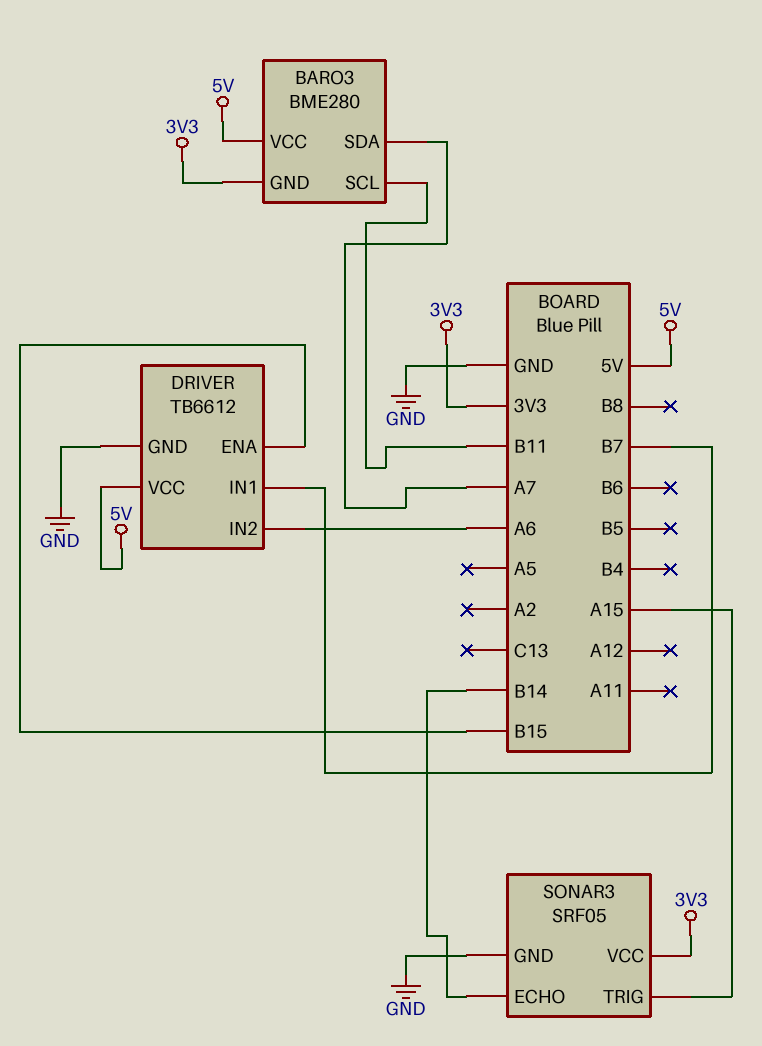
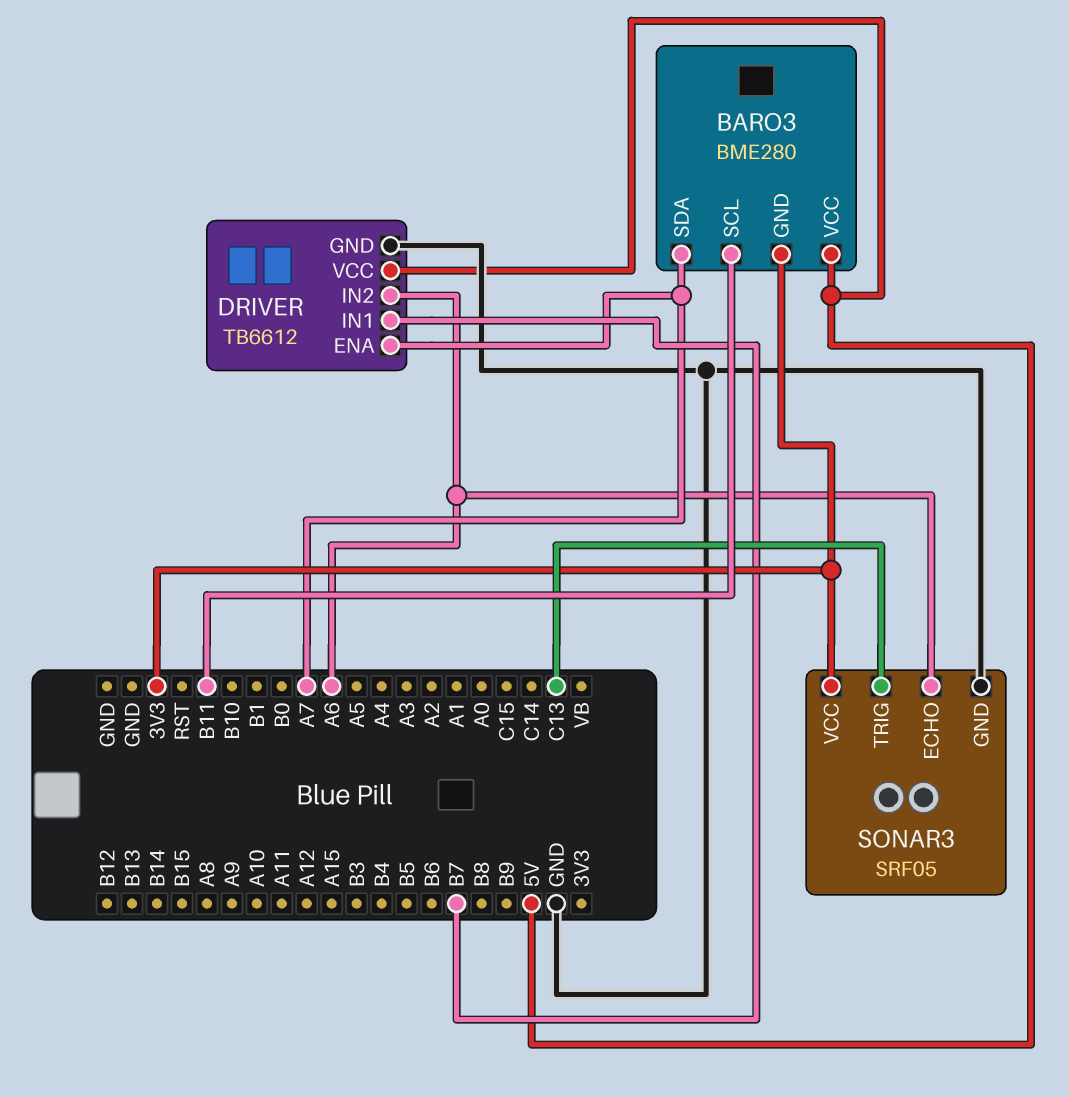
DRIVER pin ENA: B15 -> A7
SONAR3 pin ECHO: B14 -> A6
SONAR3 pin TRIG: A15 -> C13

